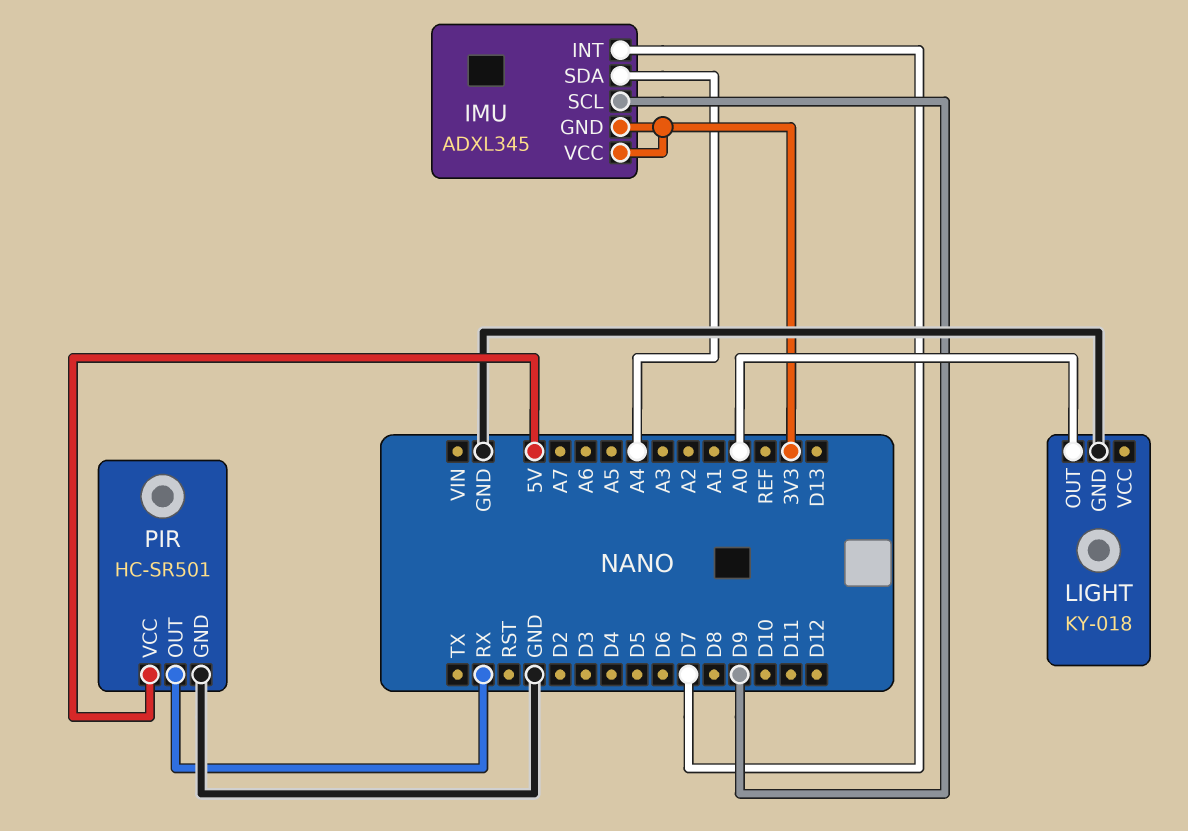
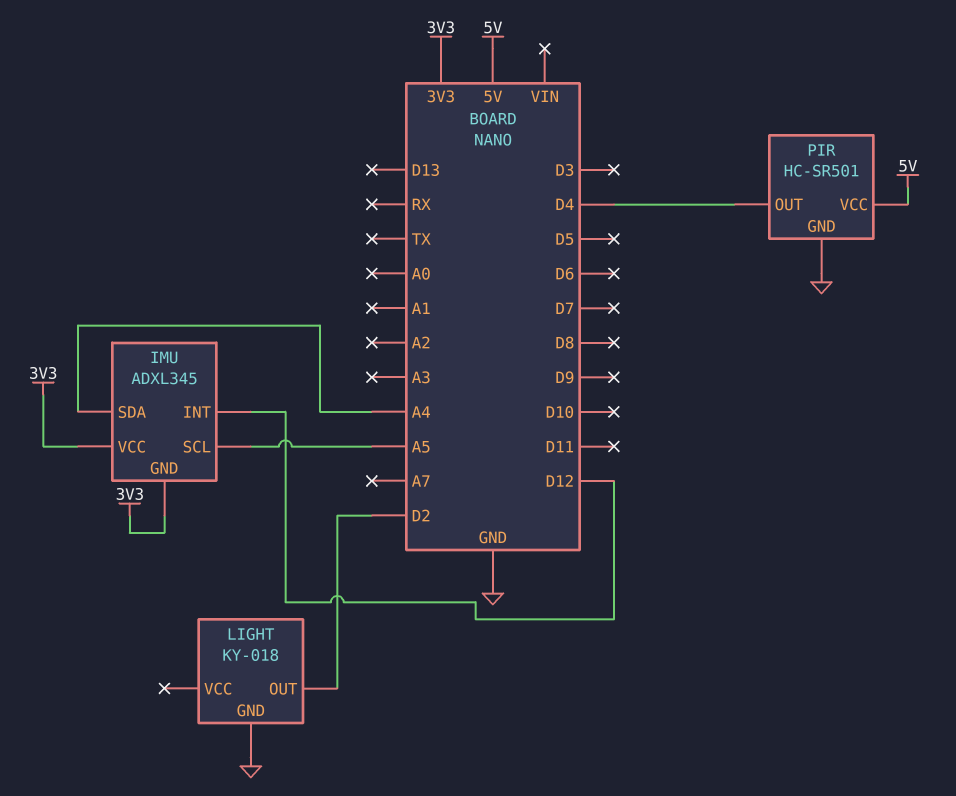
IMU pin INT: D7 -> D12
IMU pin SCL: D9 -> A5
LIGHT pin OUT: A0 -> D2
PIR pin OUT: RX -> D4

